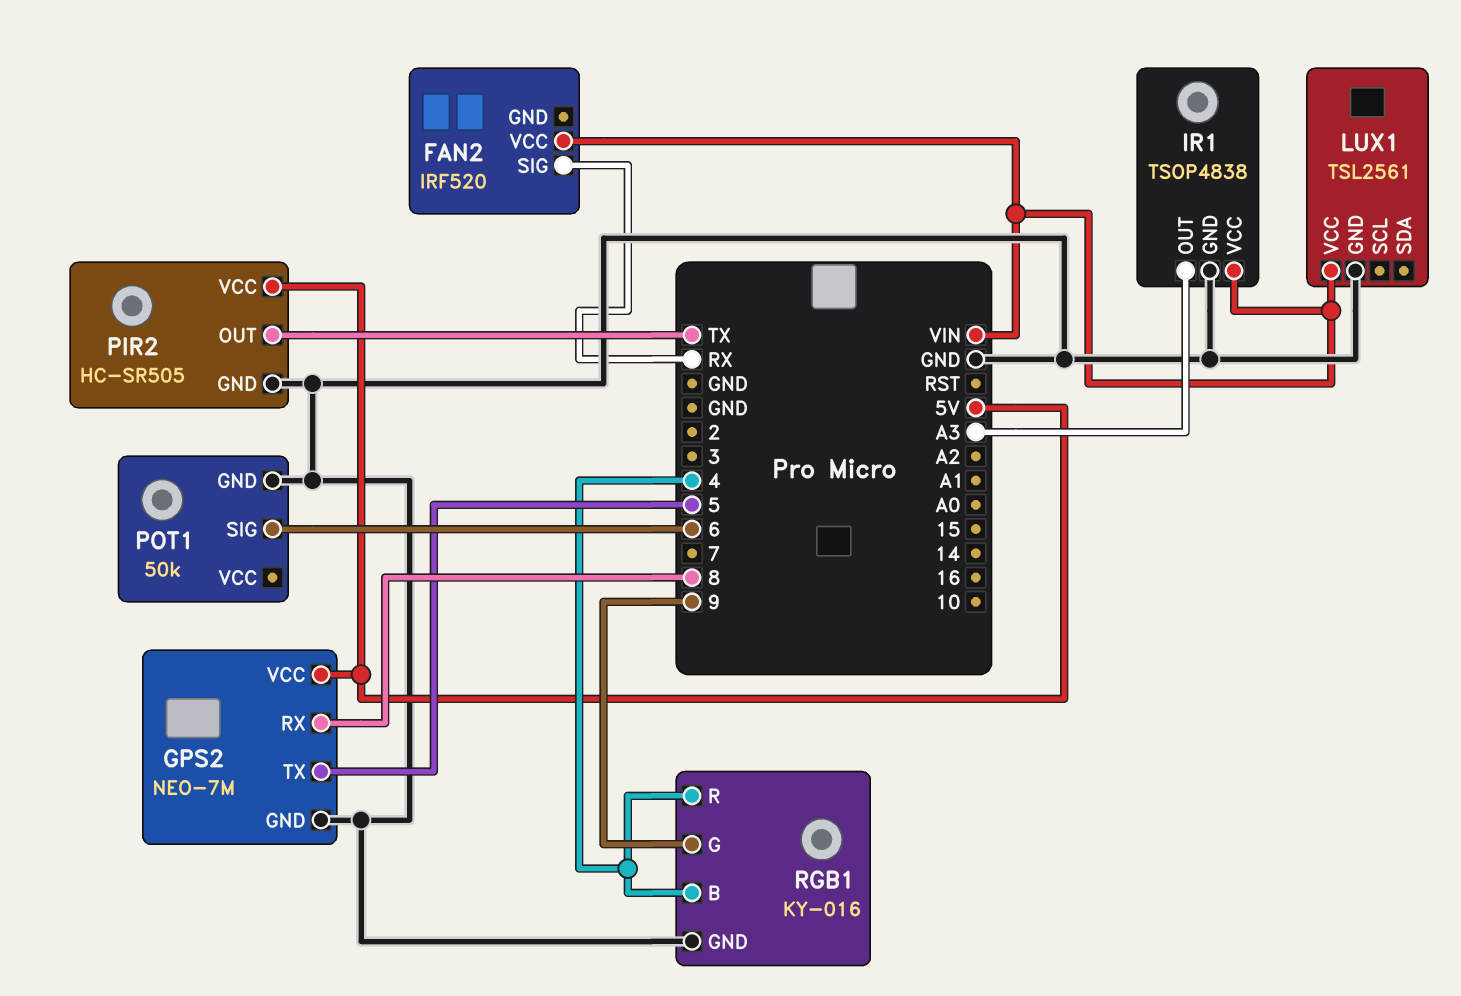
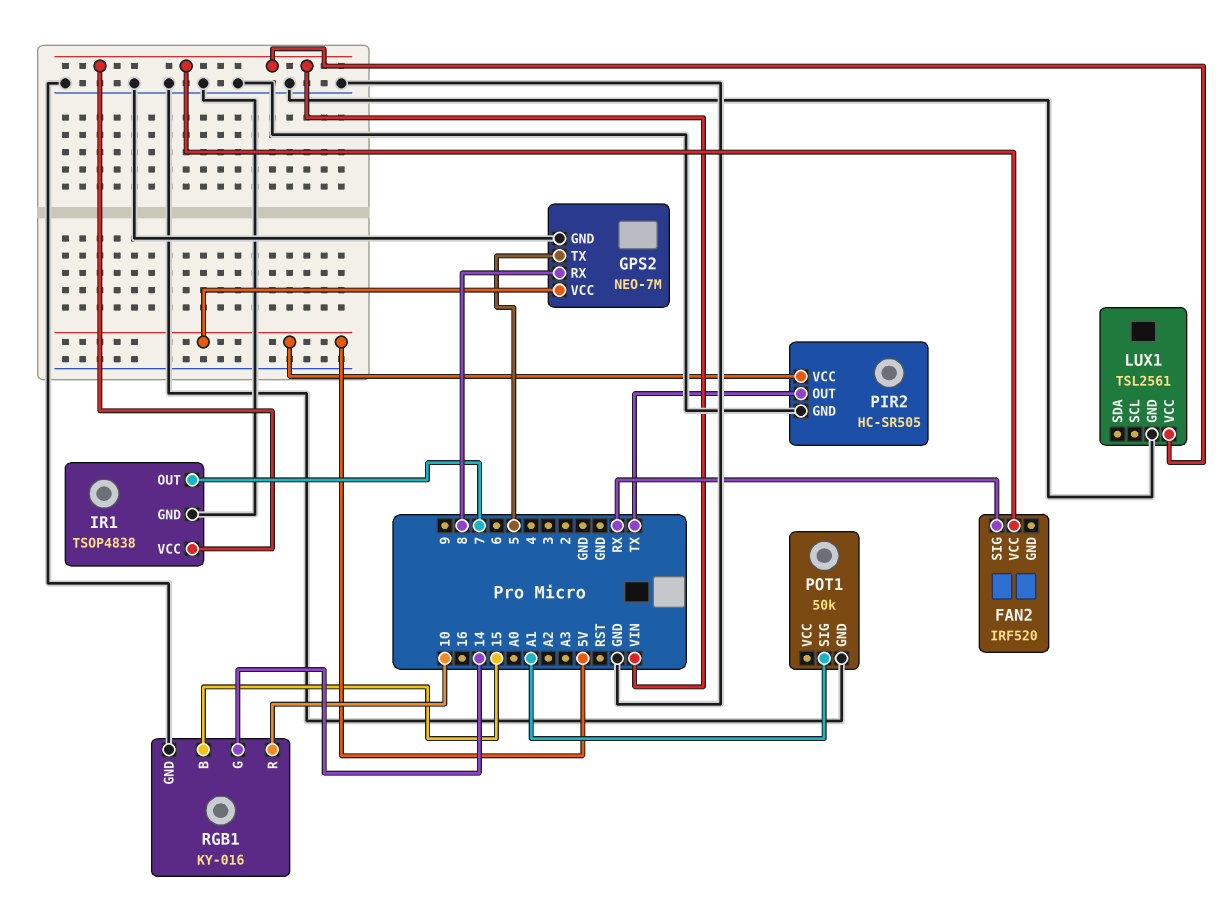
IR1 pin OUT: A3 -> 7
POT1 pin SIG: 6 -> A1
RGB1 pin B: 4 -> 15
RGB1 pin G: 9 -> 14
RGB1 pin R: 4 -> 10

